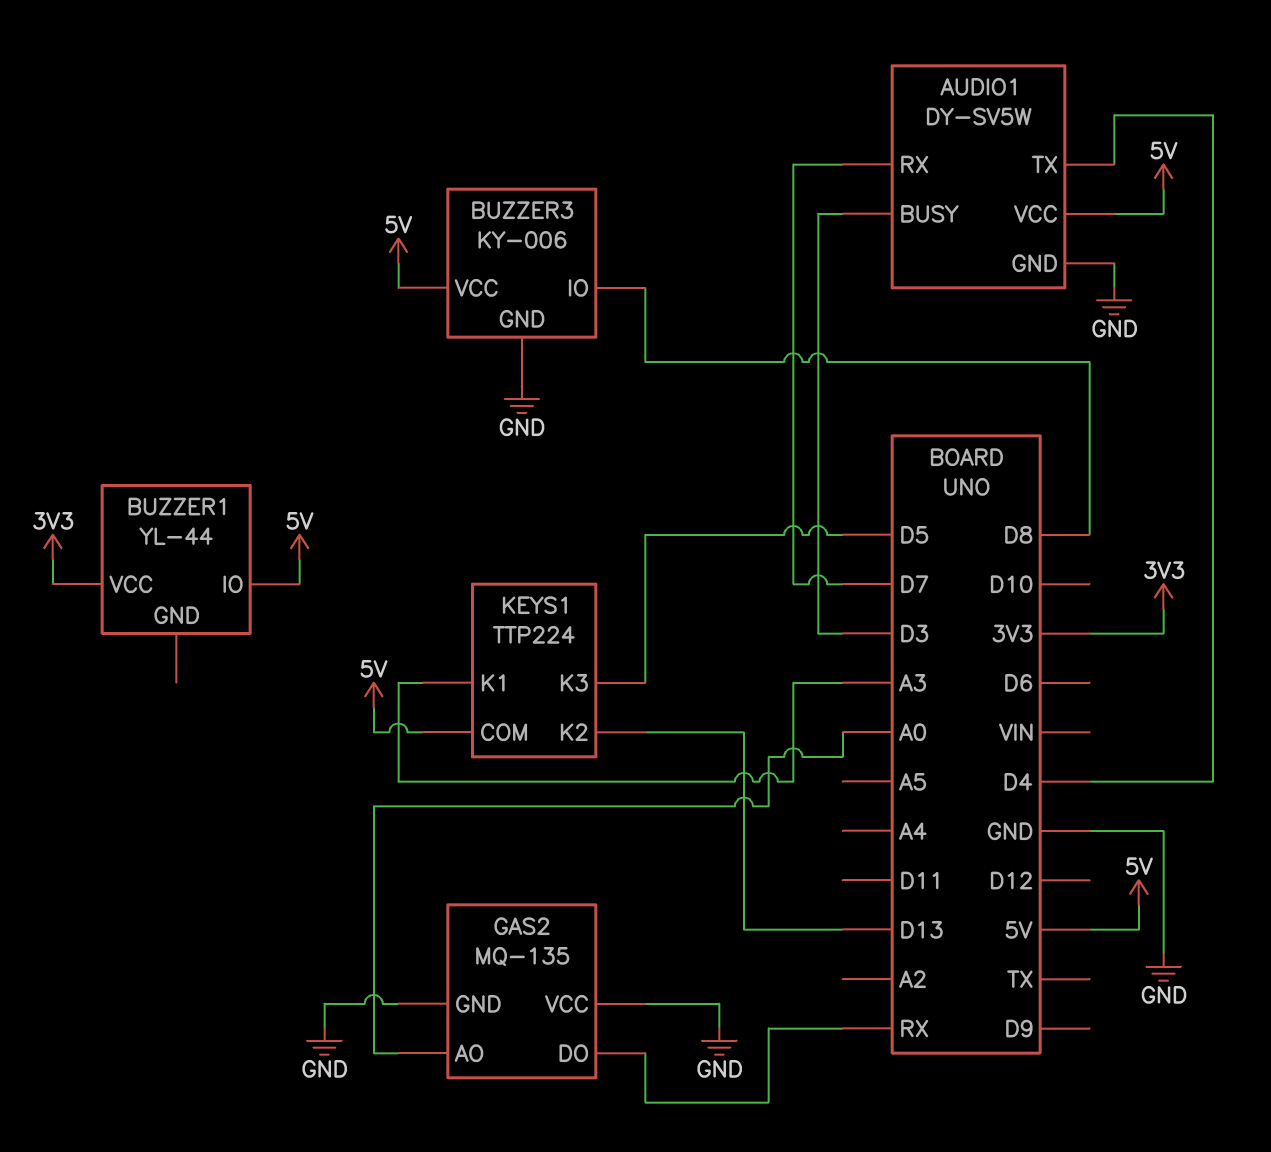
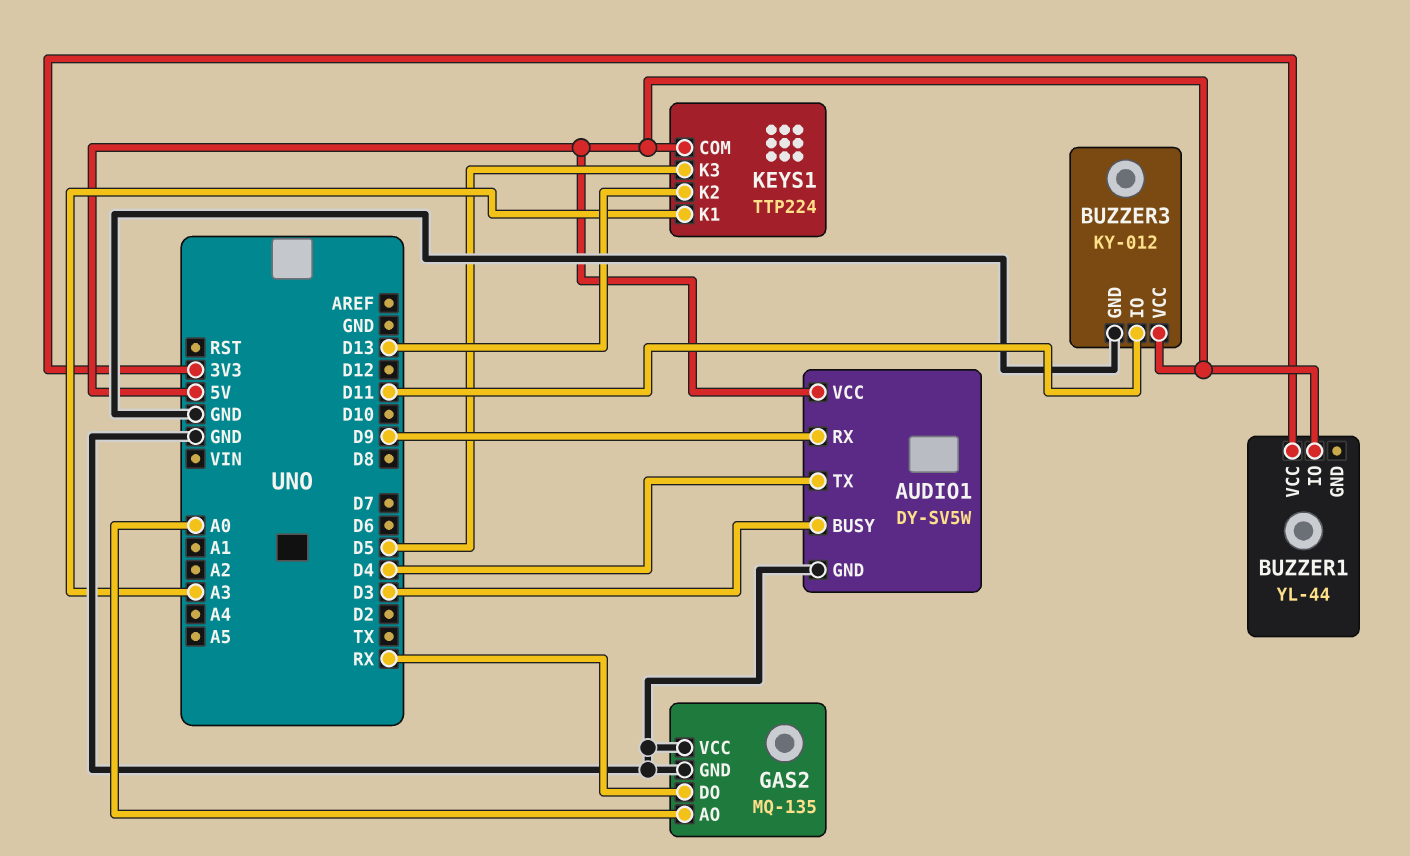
AUDIO1 pin RX: D7 -> D9
BUZZER3: KY-006 -> KY-012
BUZZER3 pin IO: D8 -> D11

